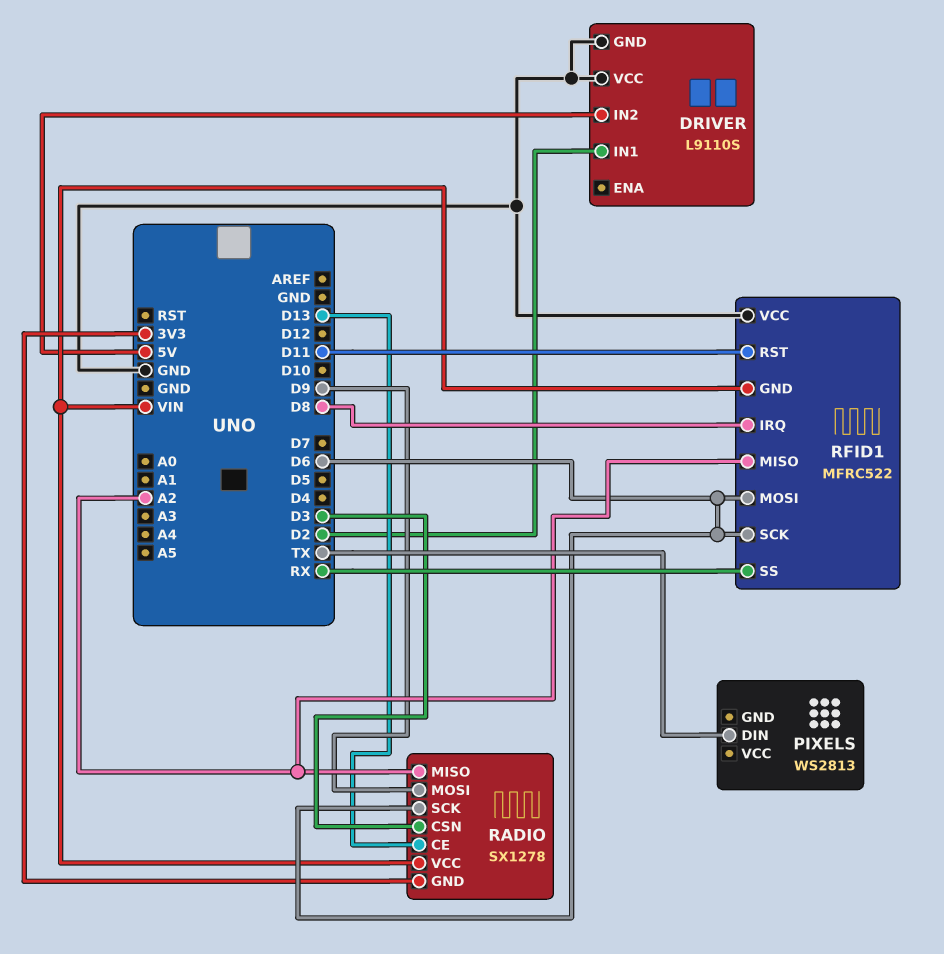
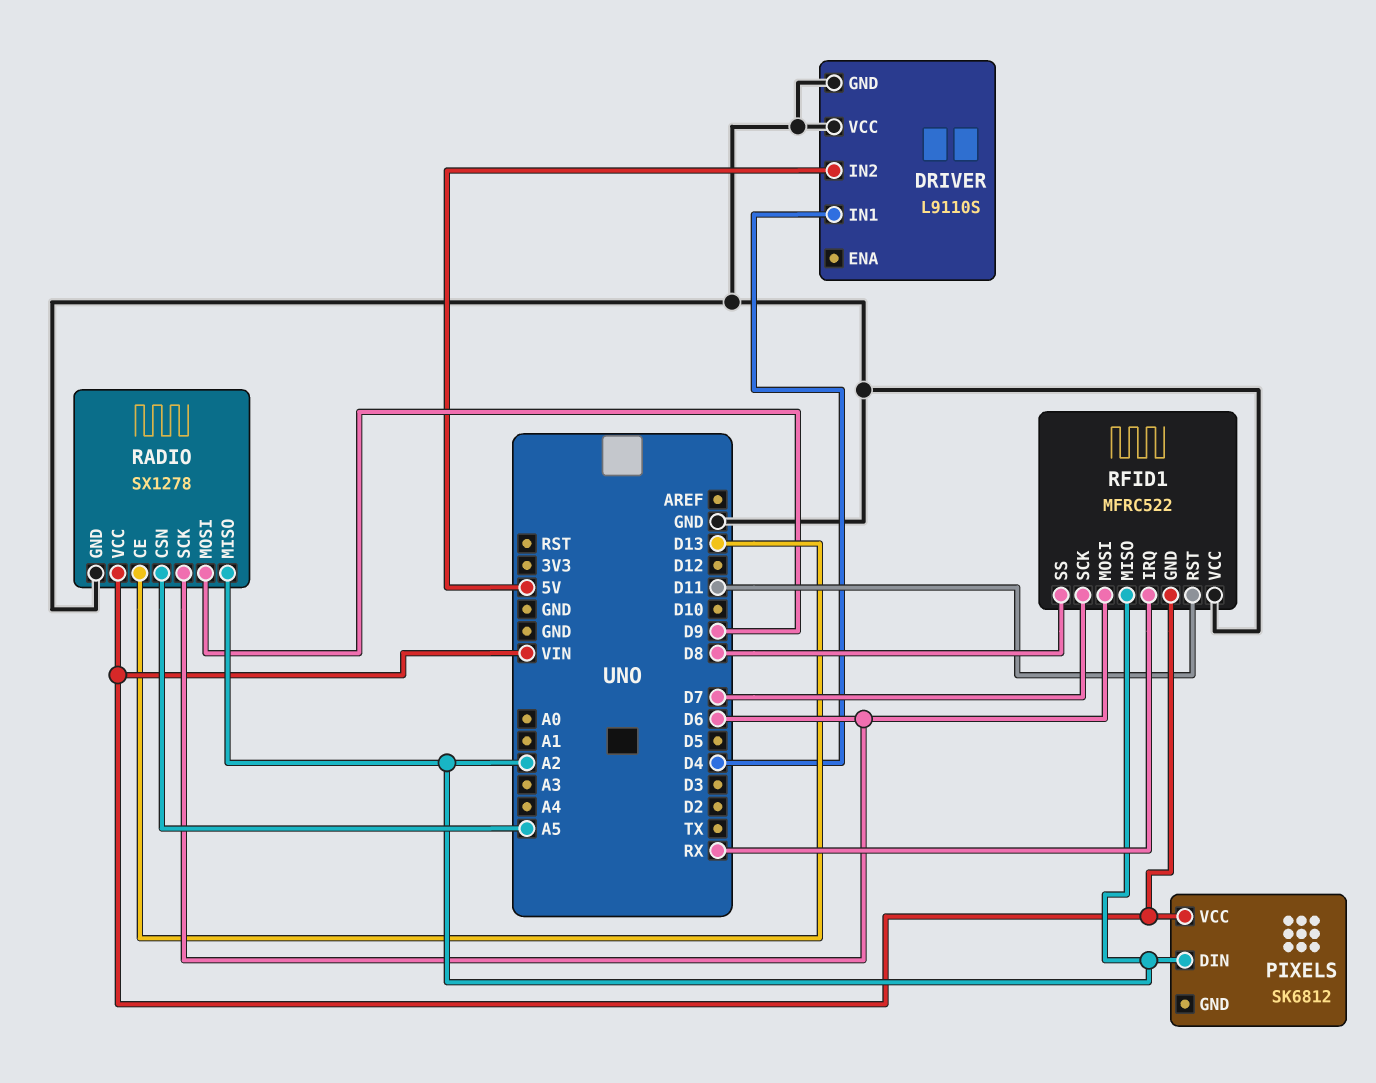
DRIVER pin IN1: D2 -> D4
PIXELS: WS2813 -> SK6812
PIXELS pin DIN: TX -> A2
PIXELS pin VCC: none -> VIN
RADIO pin CSN: D3 -> A5
RADIO pin GND: 3V3 -> GND
RFID1 pin IRQ: D8 -> RX
RFID1 pin SCK: D6 -> D7
RFID1 pin SS: RX -> D8

